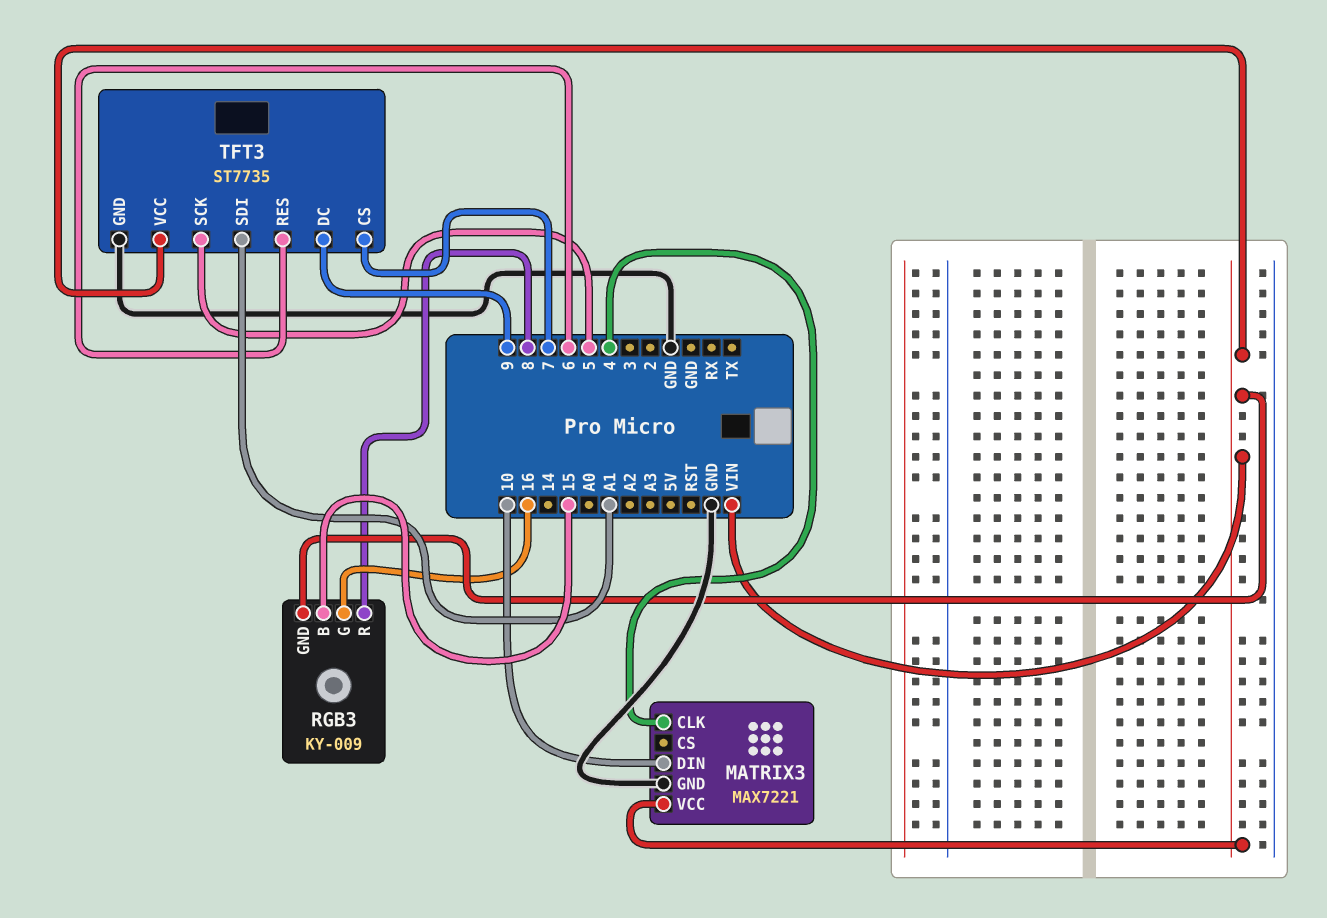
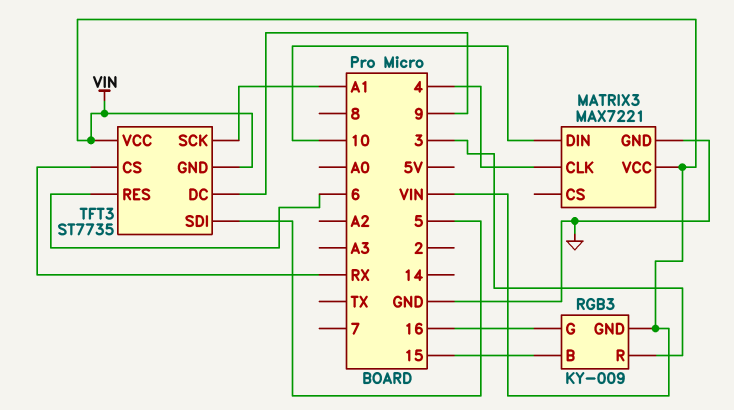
RGB3 pin R: 8 -> 3
TFT3 pin CS: 7 -> RX
TFT3 pin GND: GND -> VIN
TFT3 pin SCK: 5 -> A1
TFT3 pin SDI: A1 -> 5

